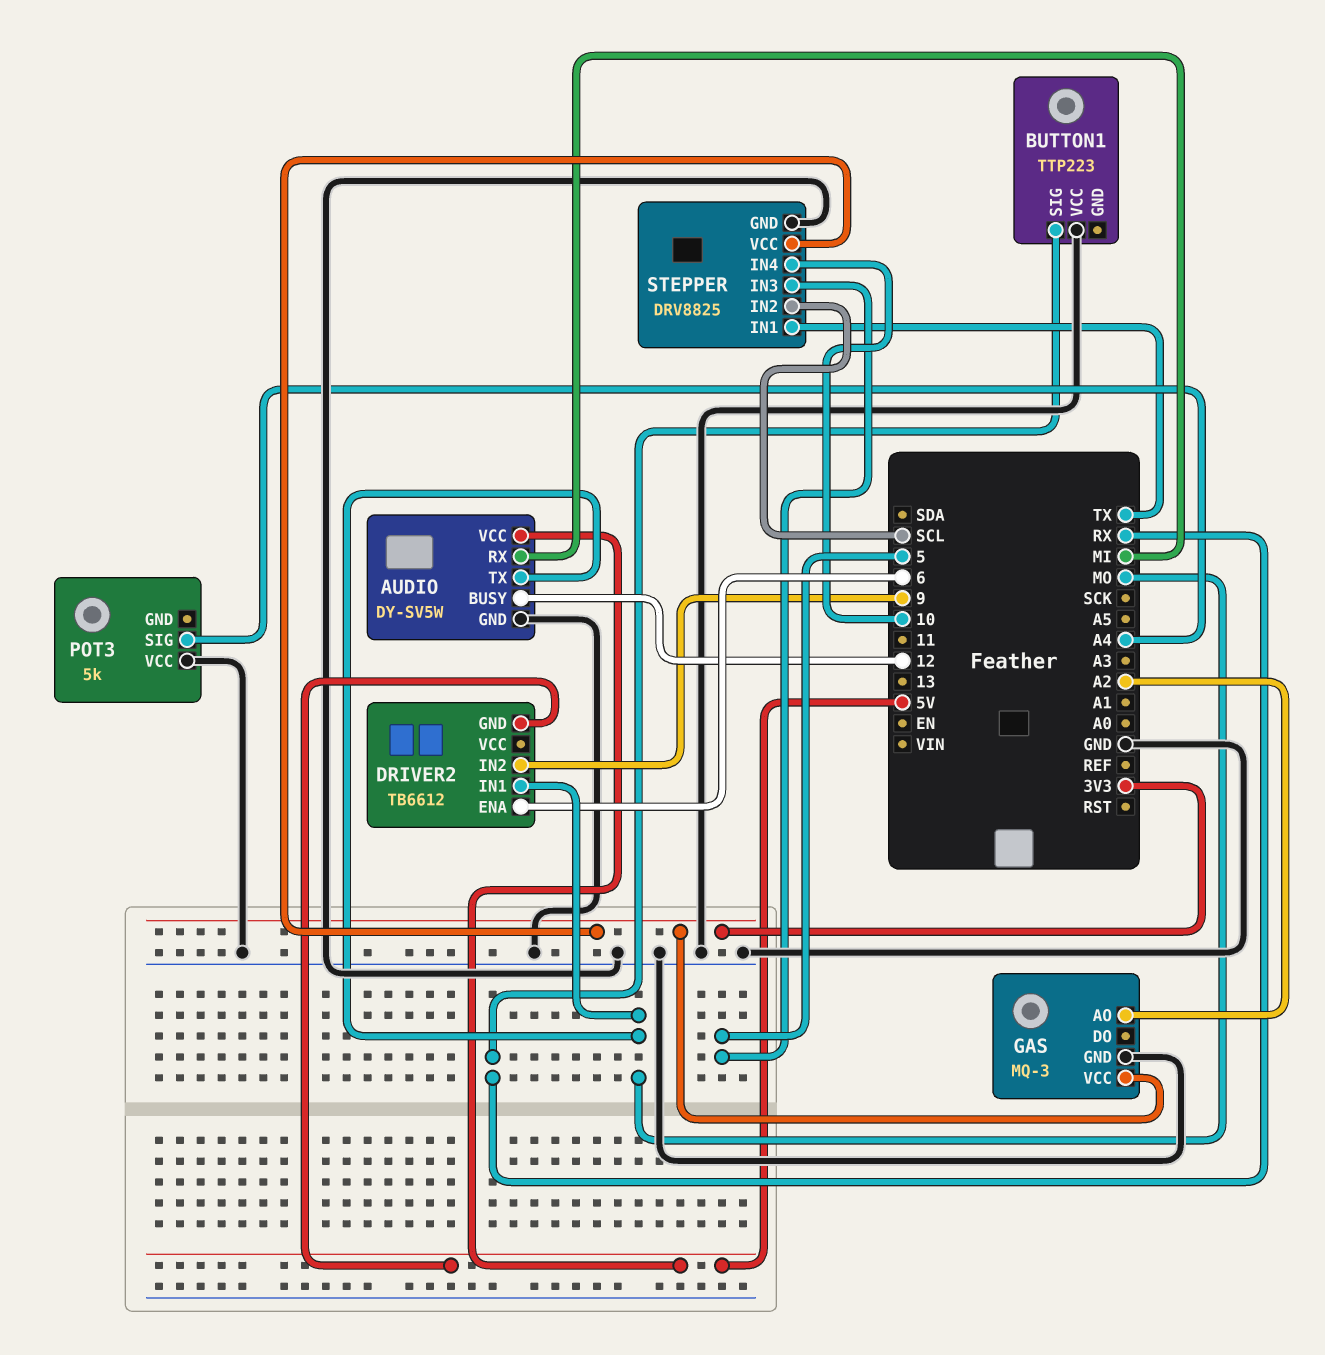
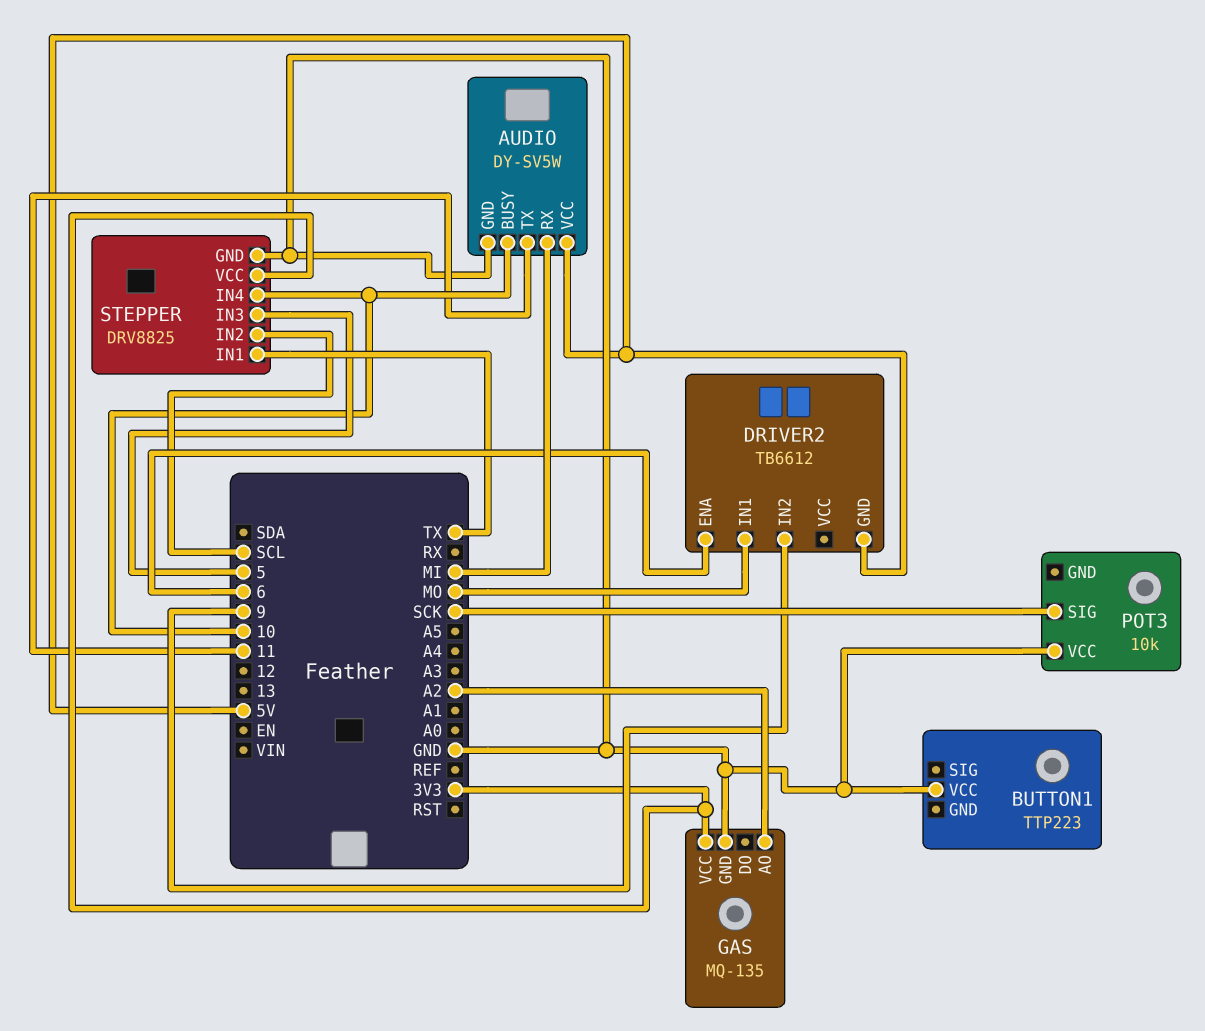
AUDIO pin BUSY: 12 -> 10
AUDIO pin TX: MO -> 11
BUTTON1 pin SIG: RX -> none
GAS: MQ-3 -> MQ-135
POT3: 5k -> 10k
POT3 pin SIG: A4 -> SCK

